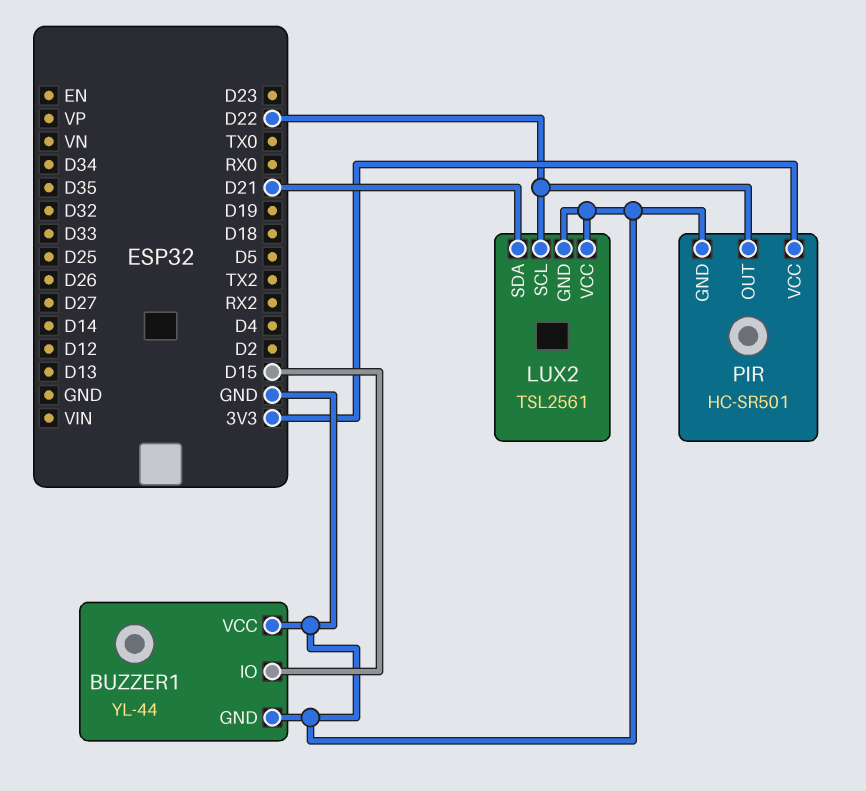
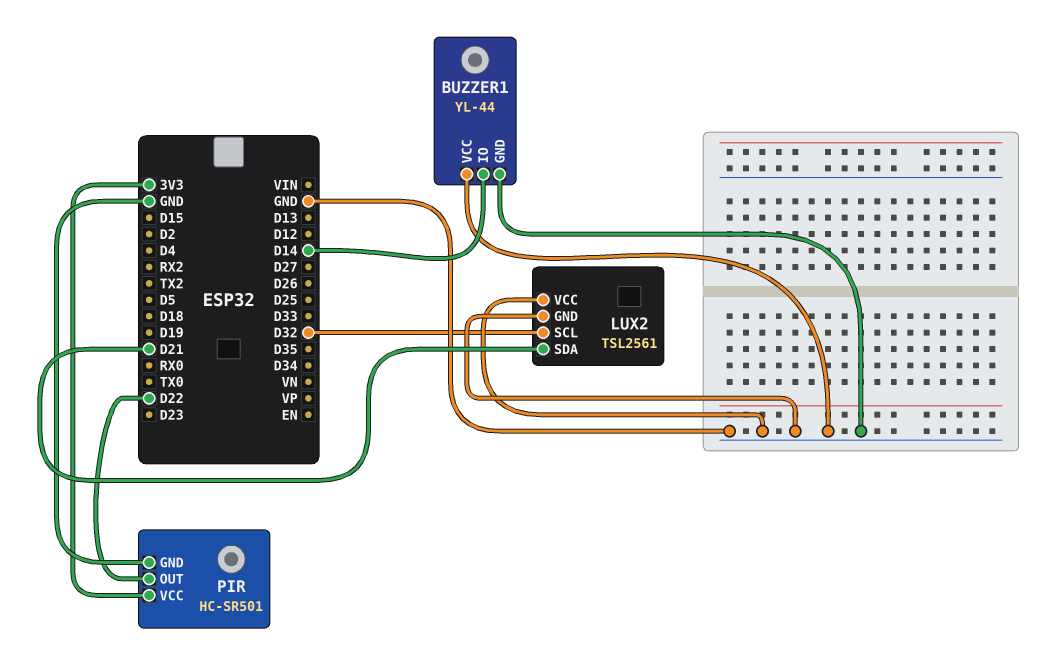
BUZZER1 pin IO: D15 -> D14
LUX2 pin SCL: D22 -> D32

